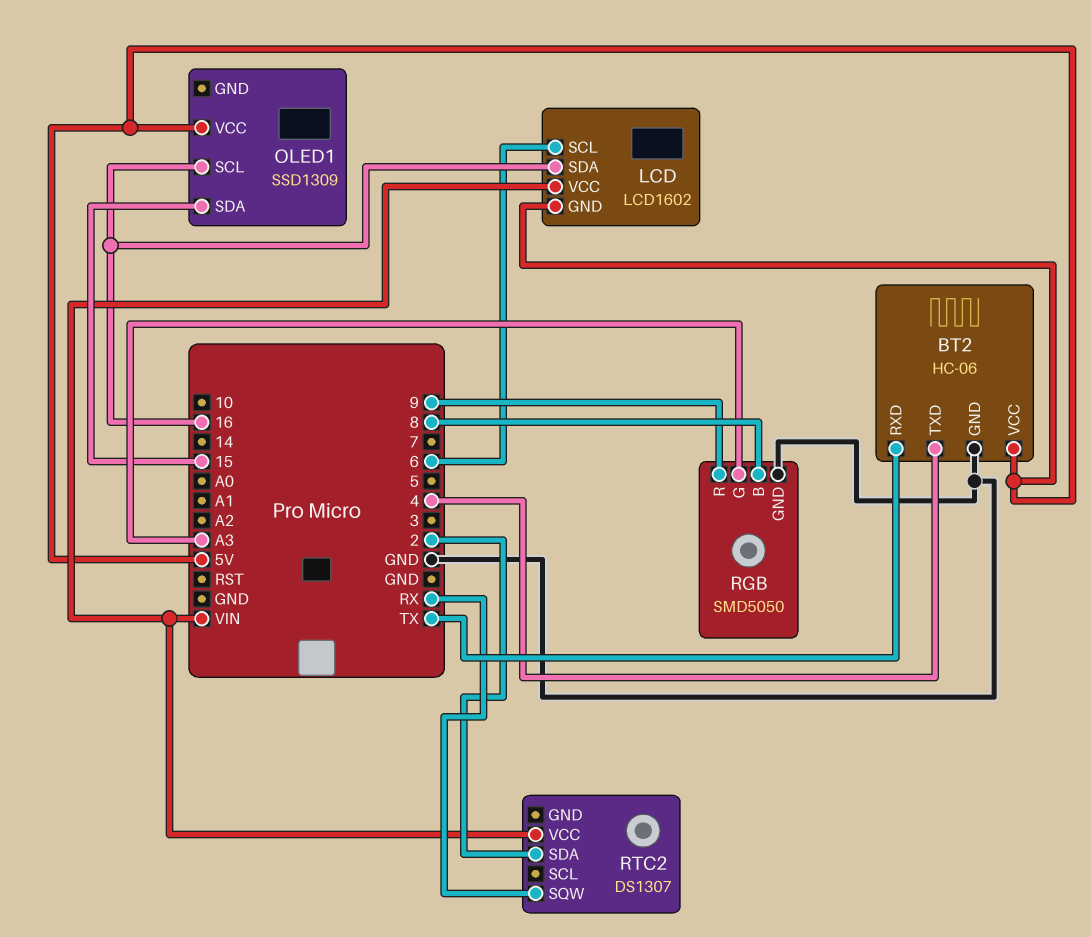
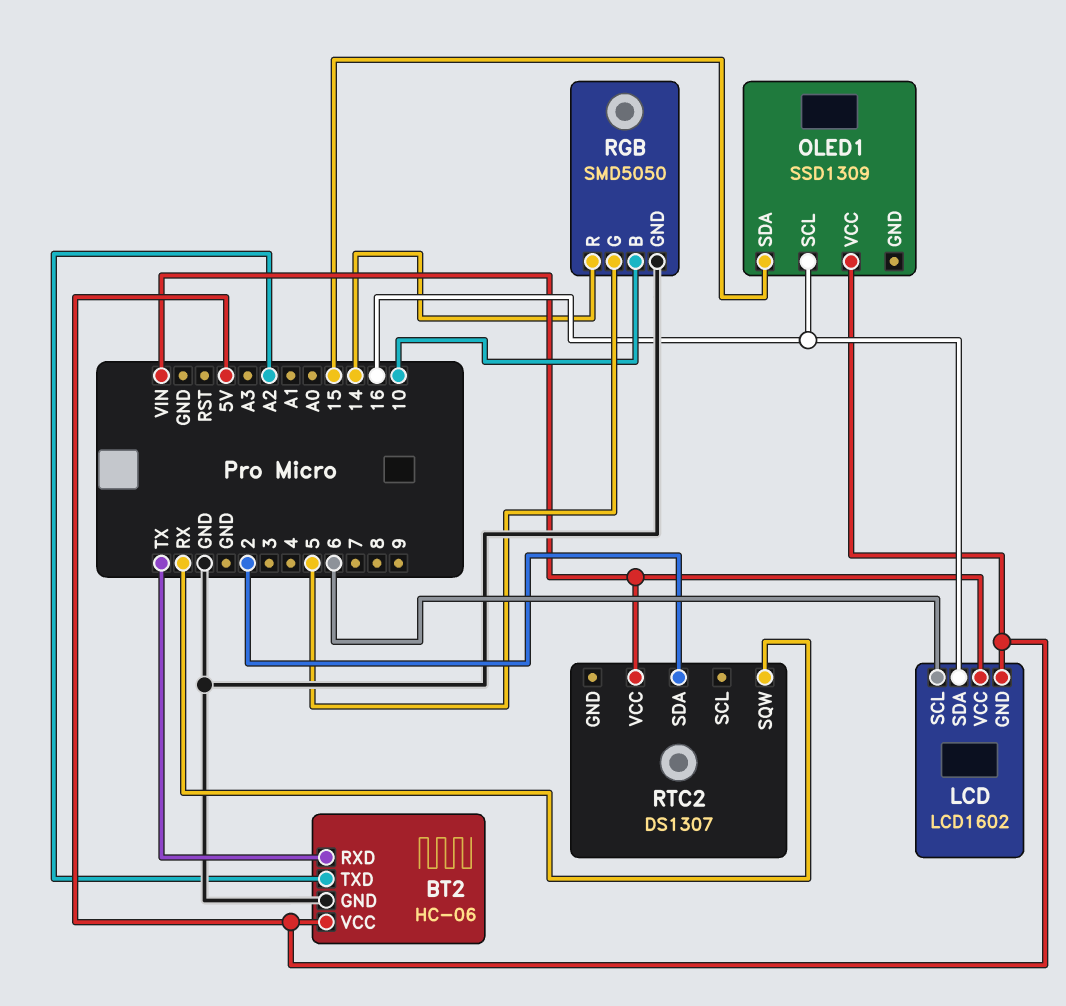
BT2 pin TXD: 4 -> A2
RGB pin B: 8 -> 10
RGB pin G: A3 -> 5
RGB pin R: 9 -> 14

